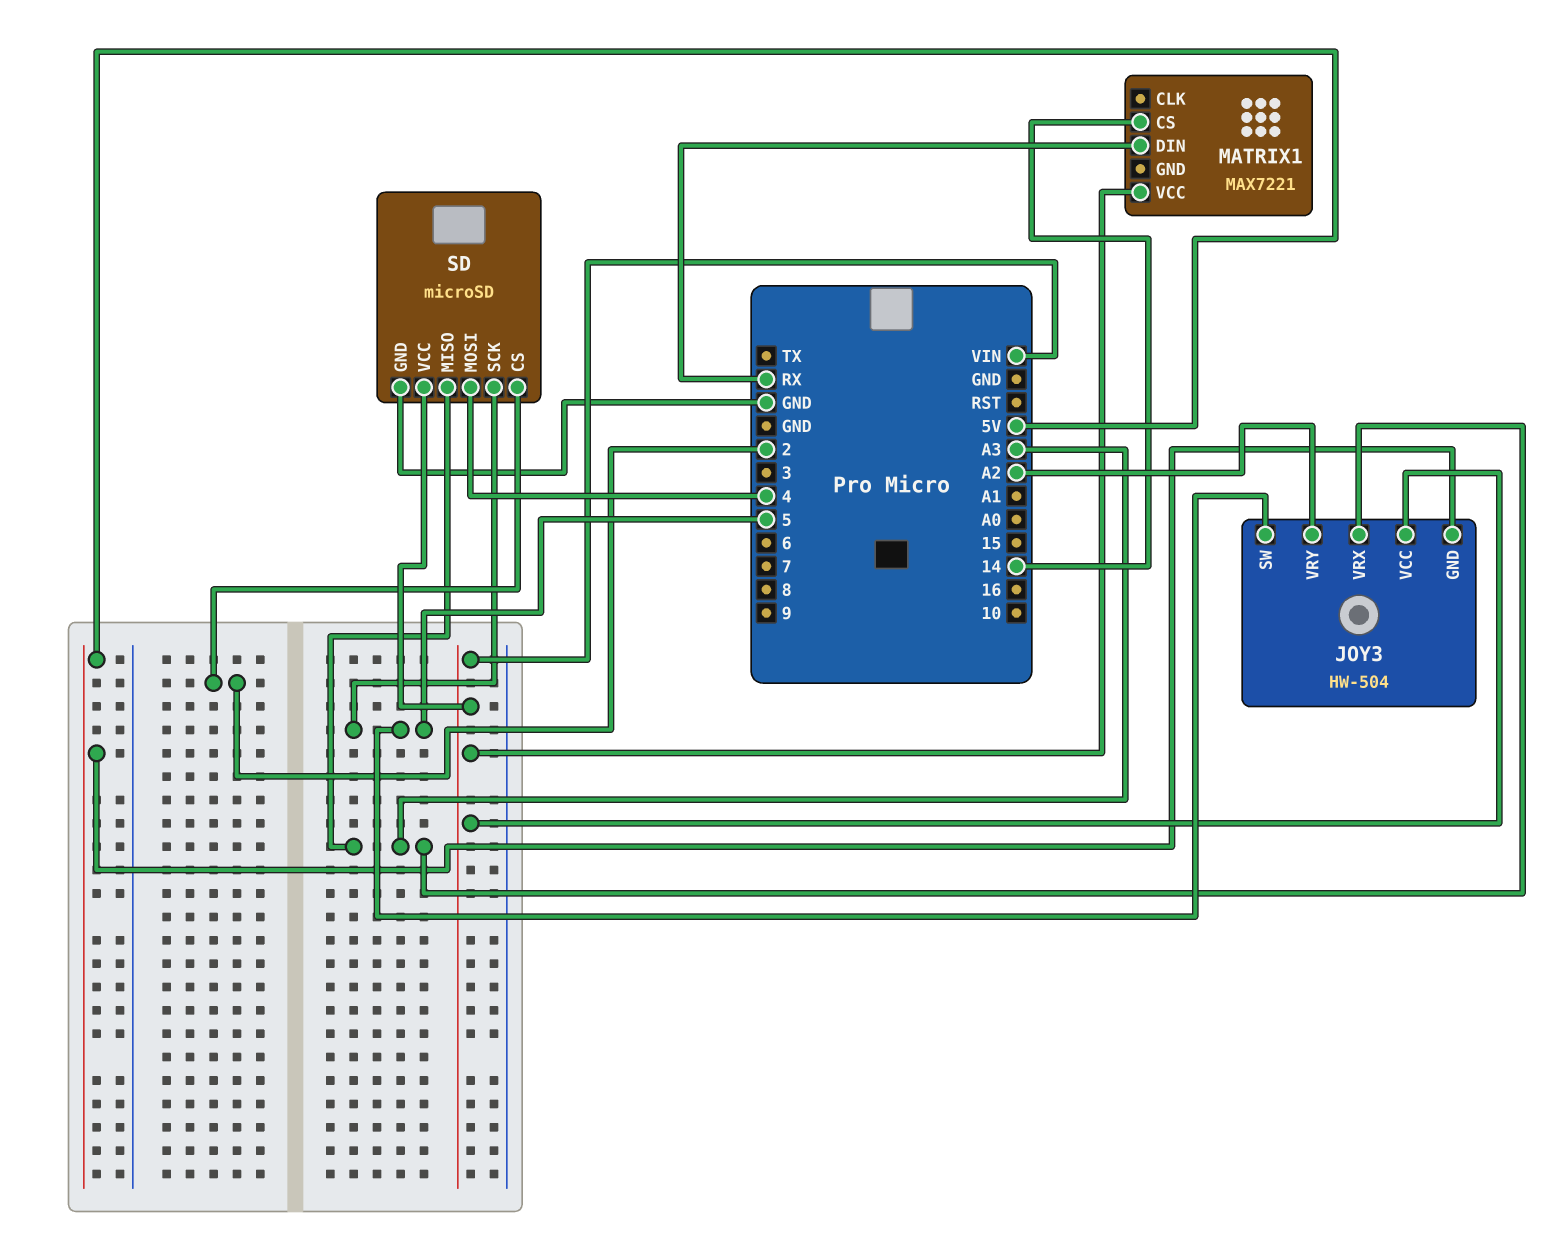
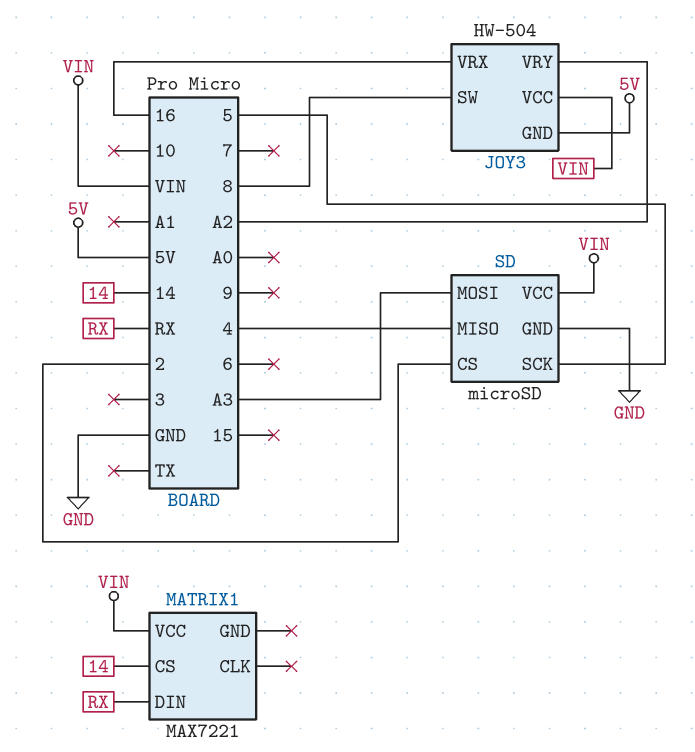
JOY3 pin SW: 5 -> 8
JOY3 pin VRX: A3 -> 16
SD pin MISO: A3 -> 4
SD pin MOSI: 4 -> A3

